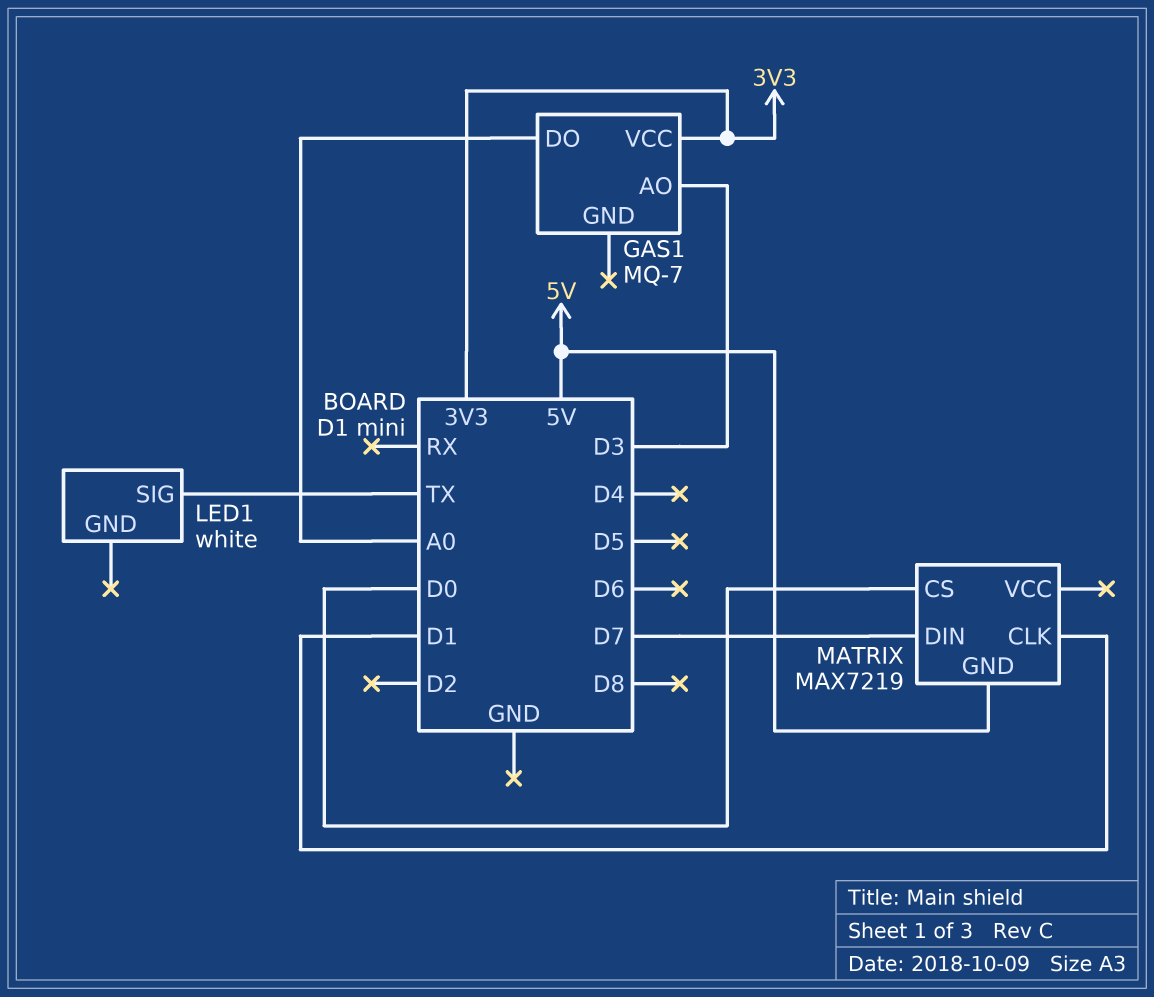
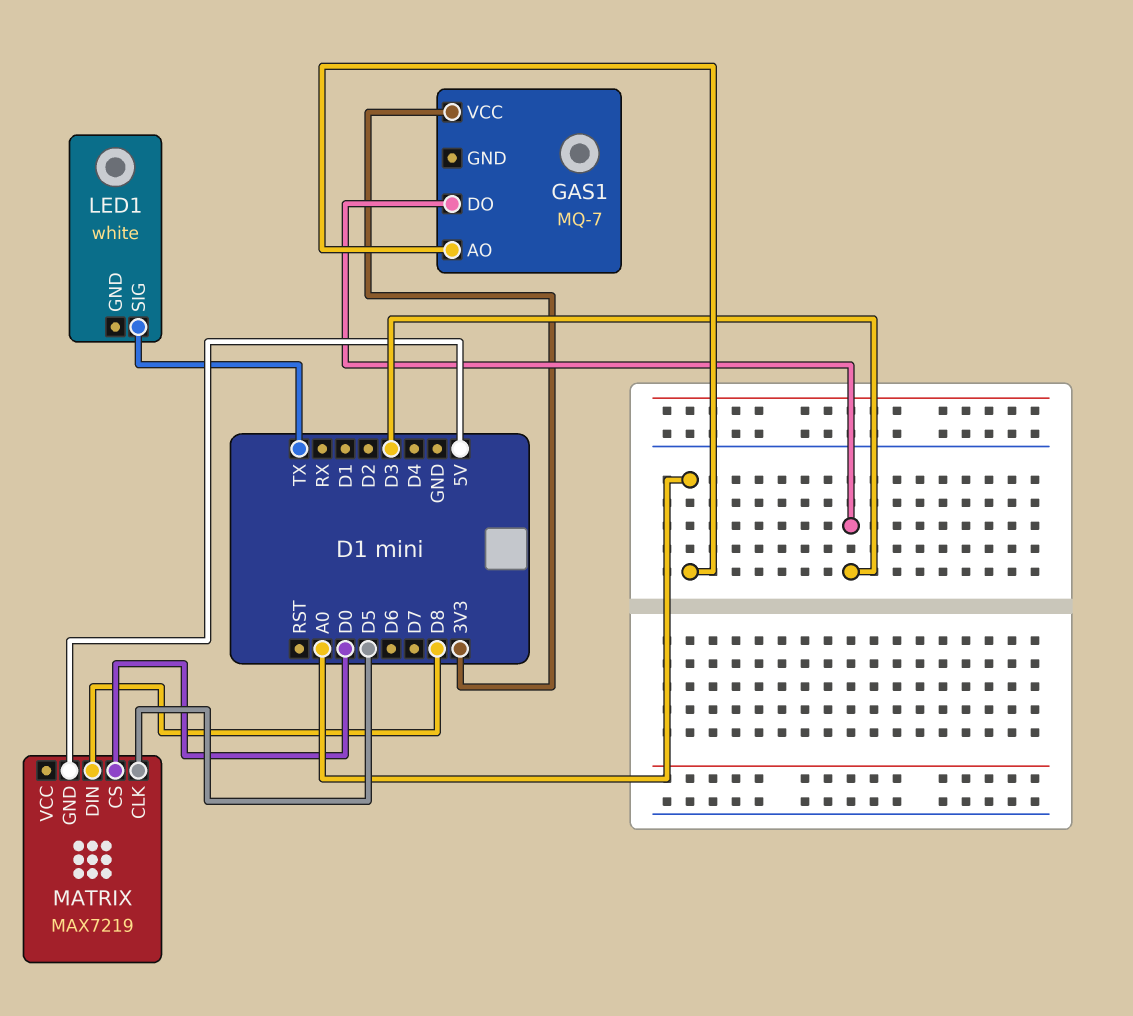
GAS1 pin AO: D3 -> A0
GAS1 pin DO: A0 -> D3
MATRIX pin CLK: D1 -> D5
MATRIX pin DIN: D7 -> D8

